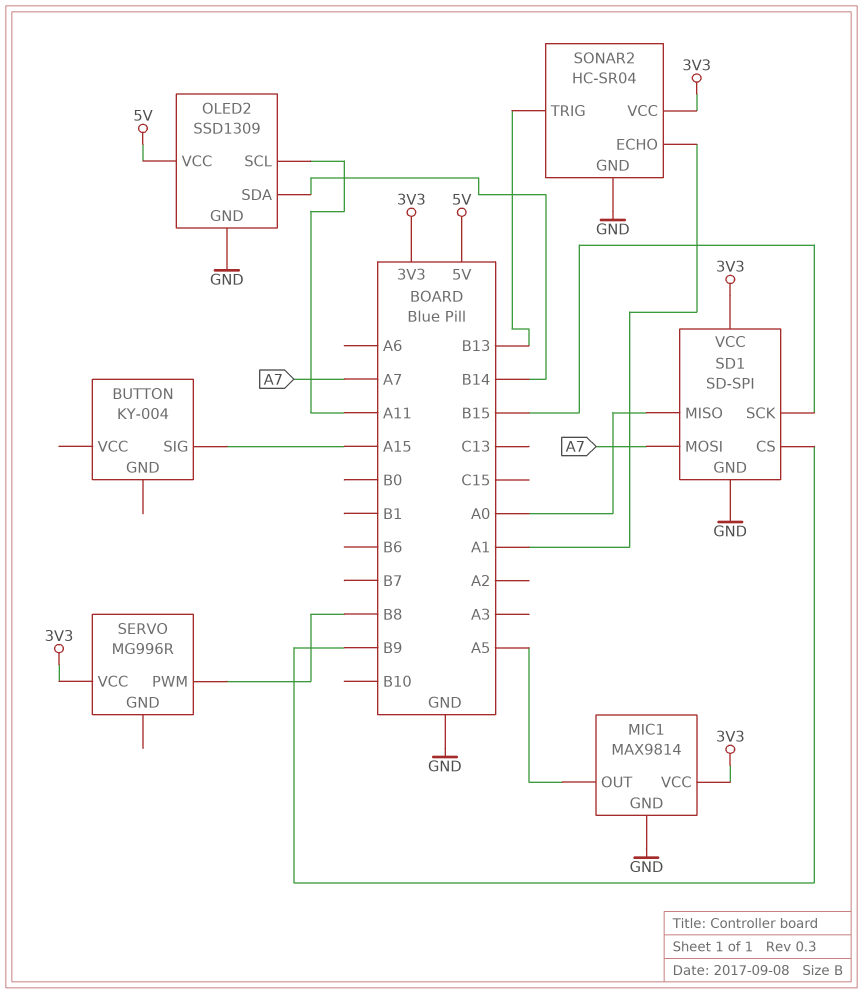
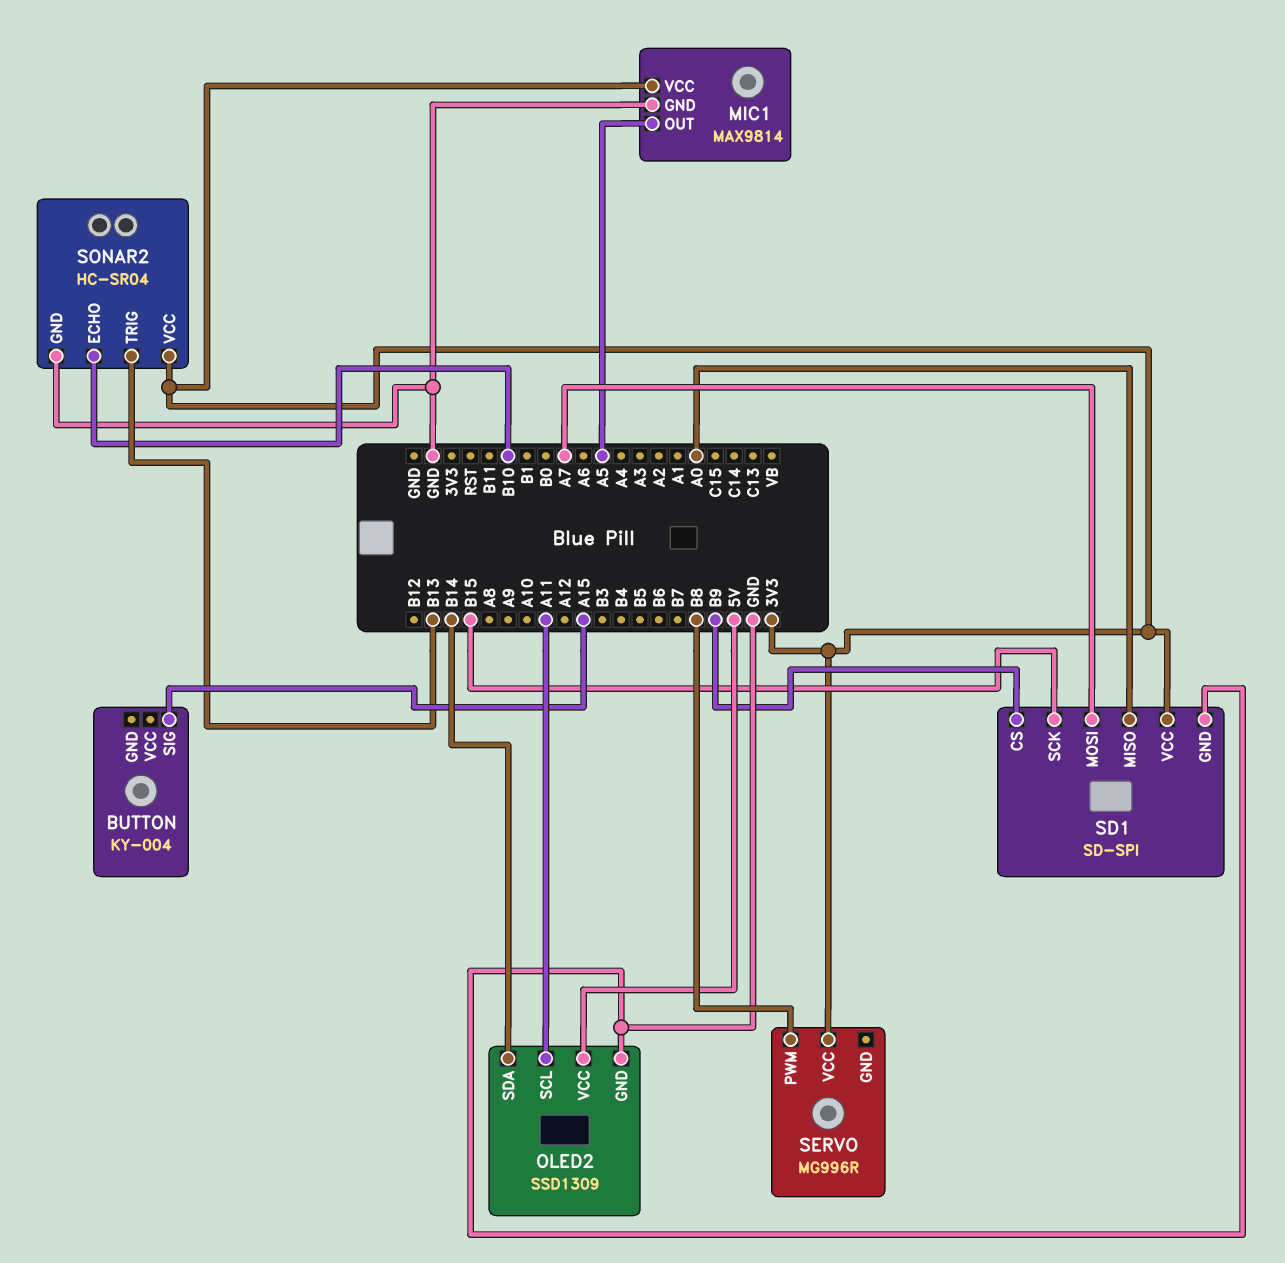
SONAR2 pin ECHO: A1 -> B10

